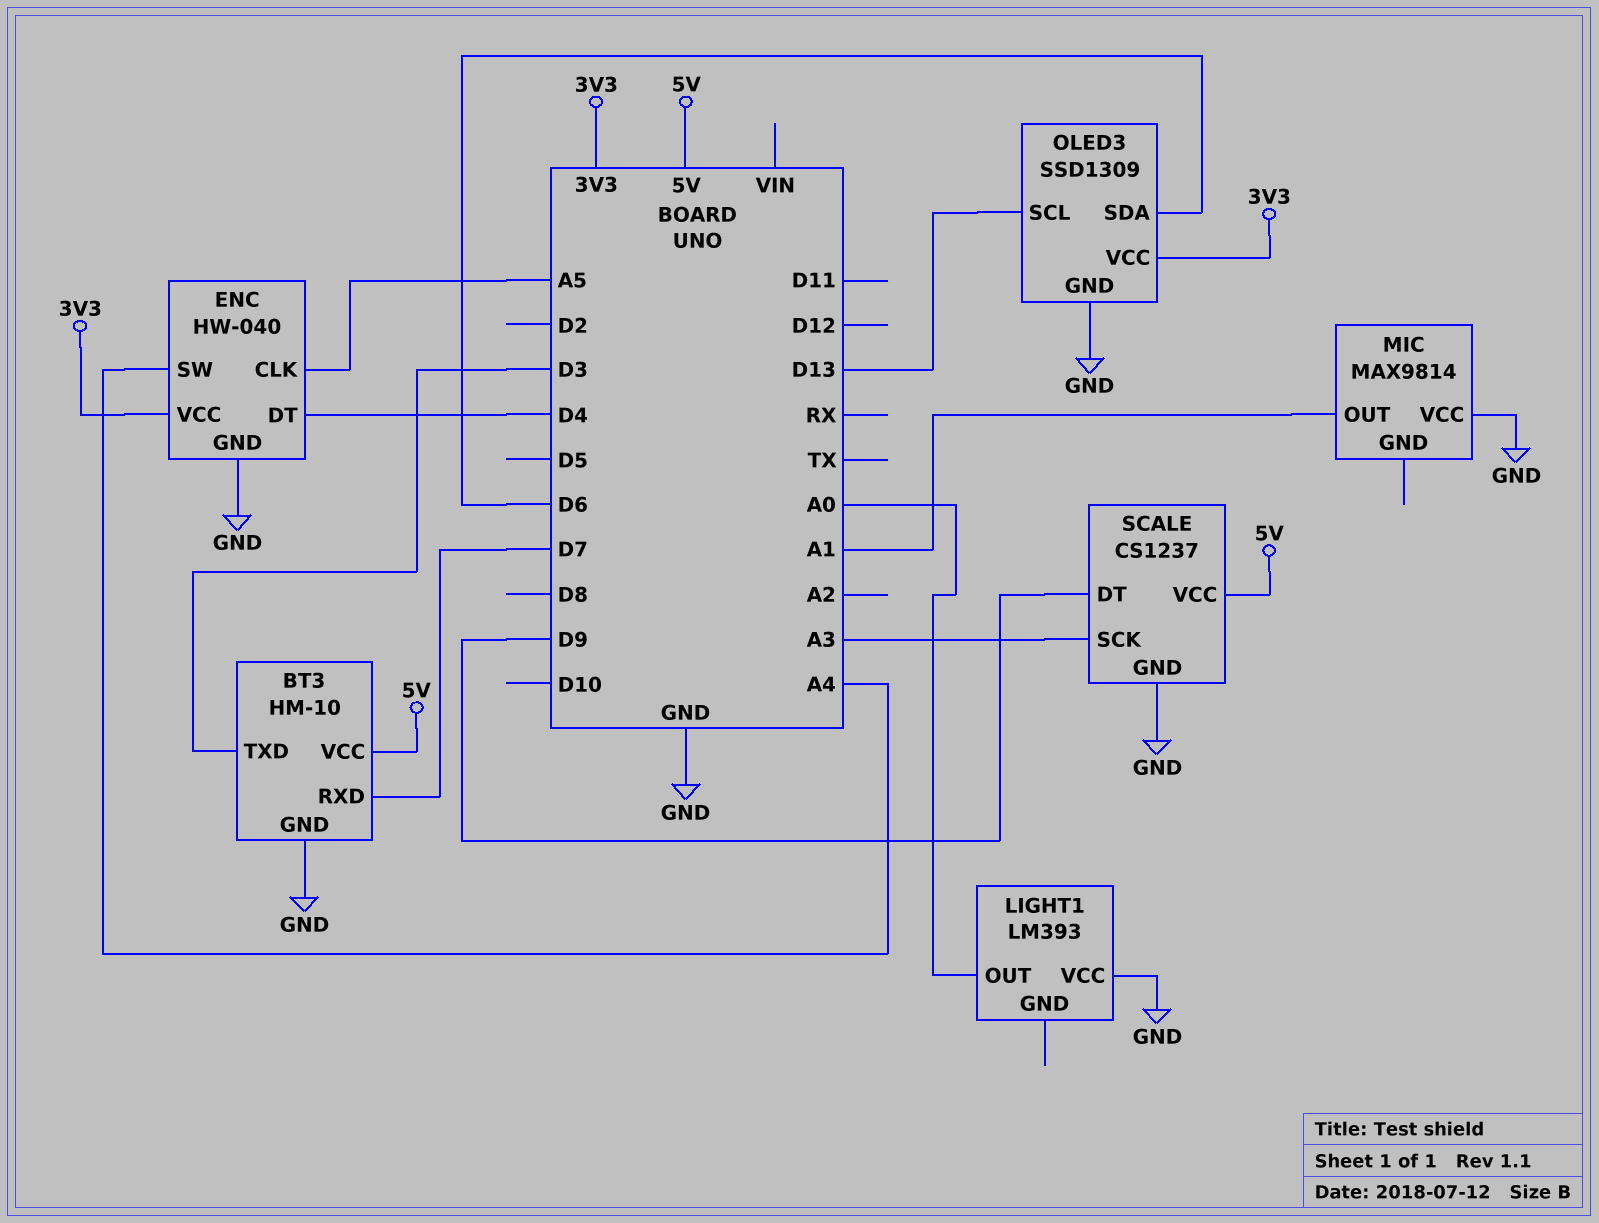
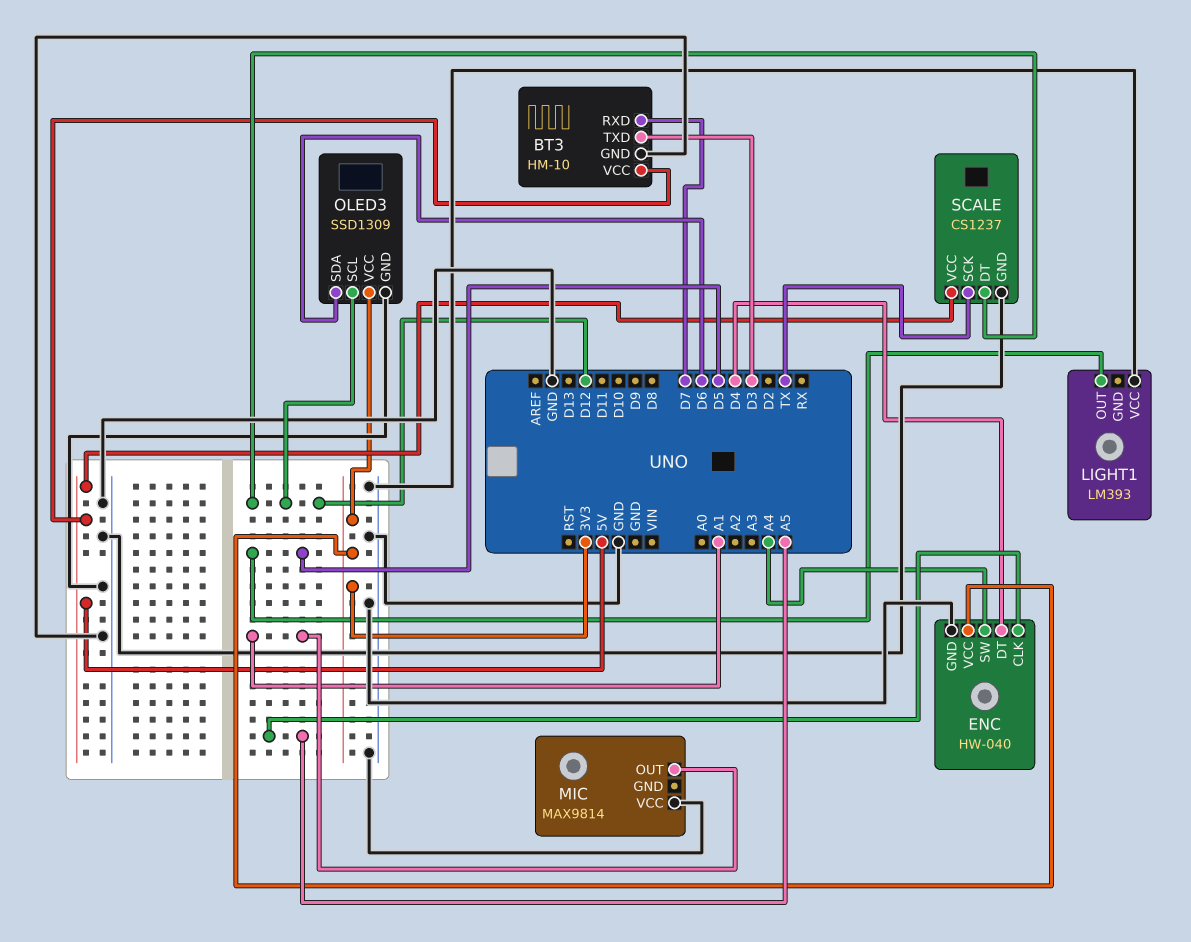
LIGHT1 pin OUT: A0 -> D5
OLED3 pin SCL: D13 -> D12
SCALE pin DT: D9 -> D12
SCALE pin SCK: A3 -> TX

